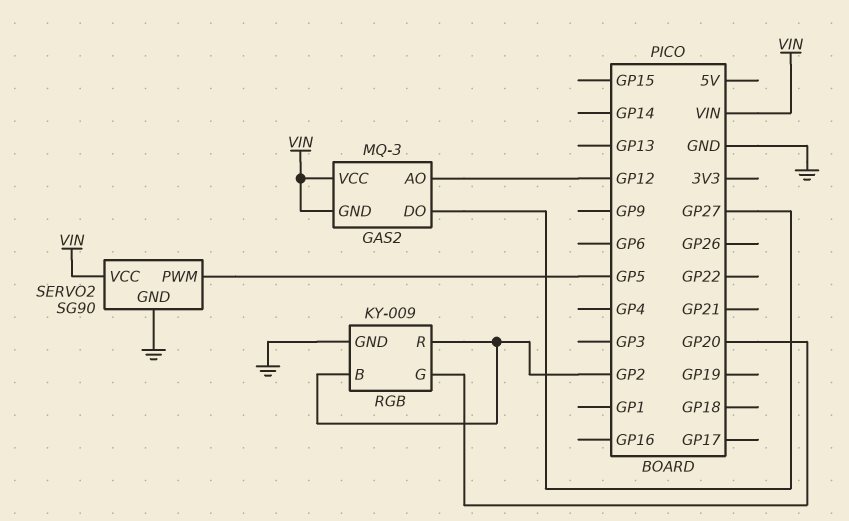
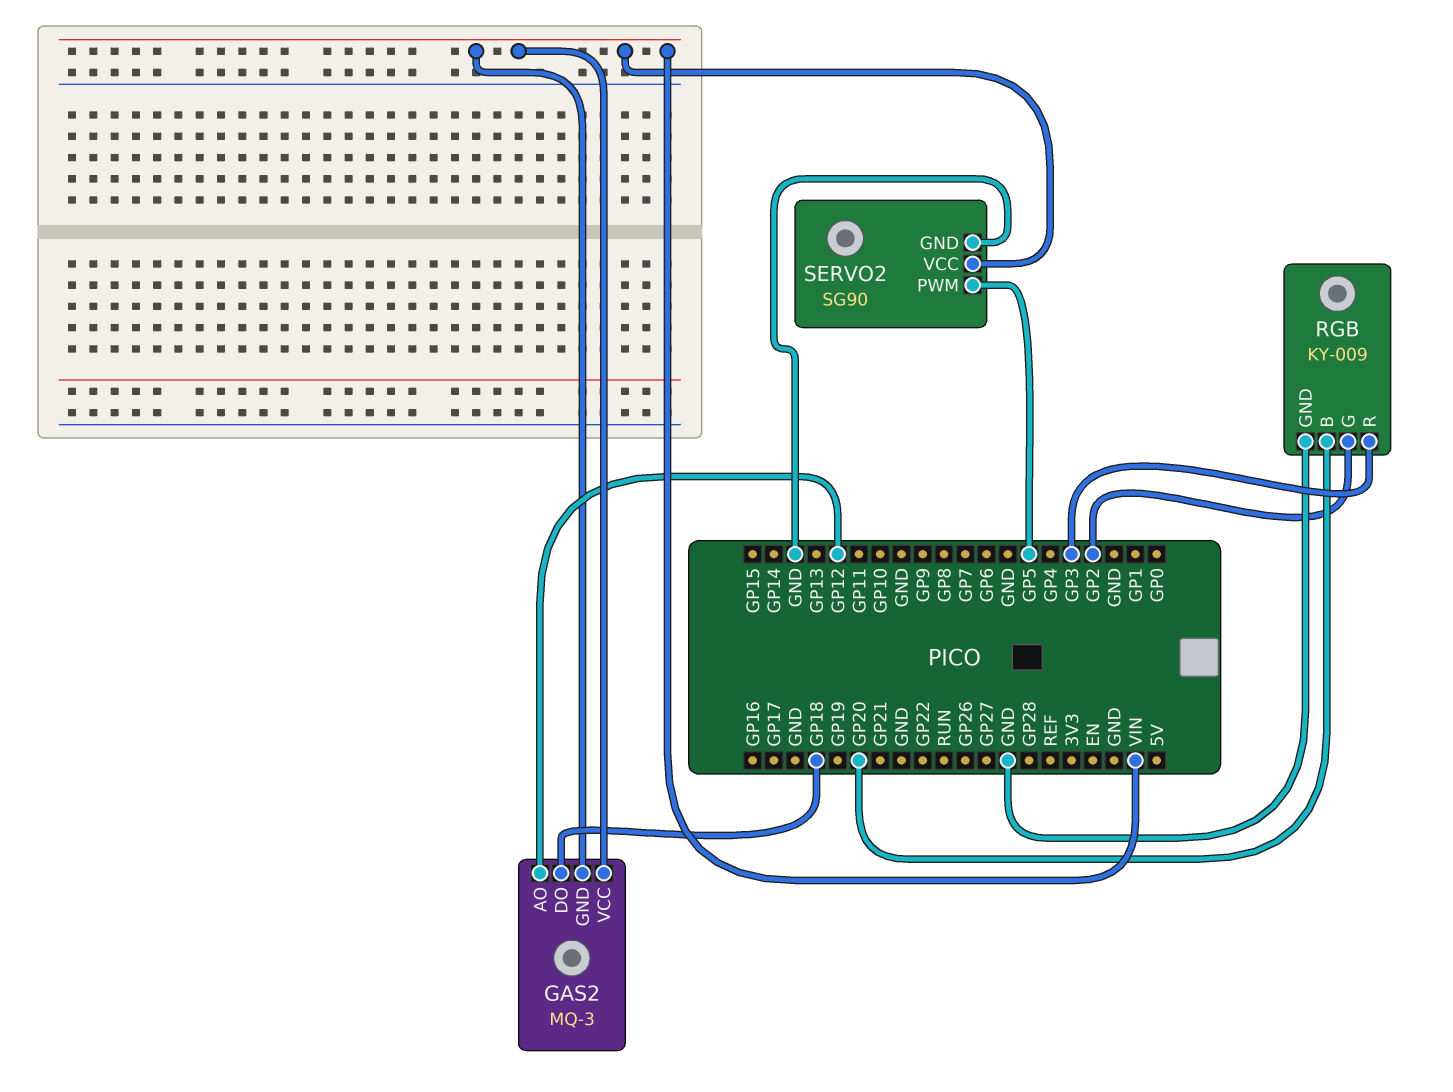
GAS2 pin DO: GP27 -> GP18
RGB pin B: GP2 -> GP20
RGB pin G: GP20 -> GP2
RGB pin R: GP2 -> GP3

